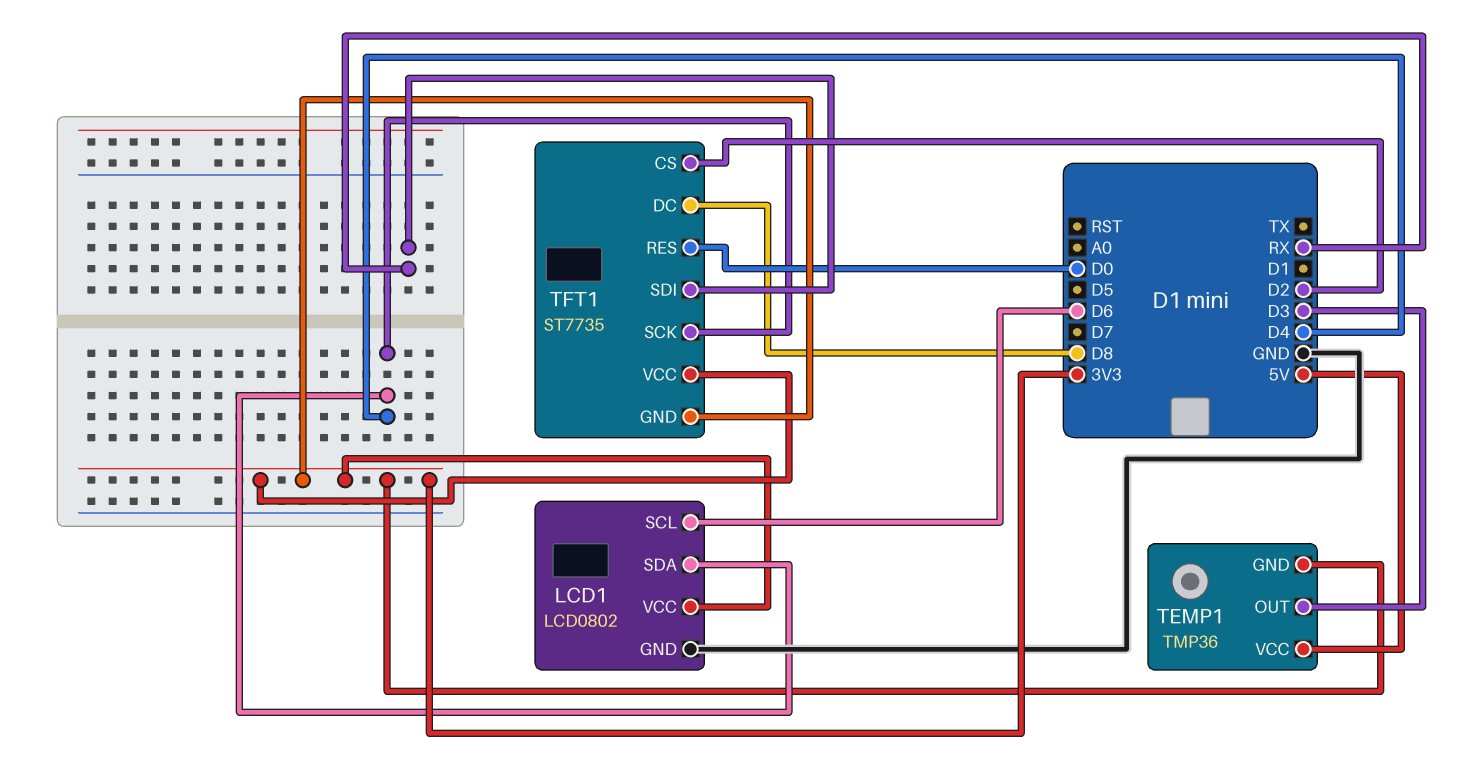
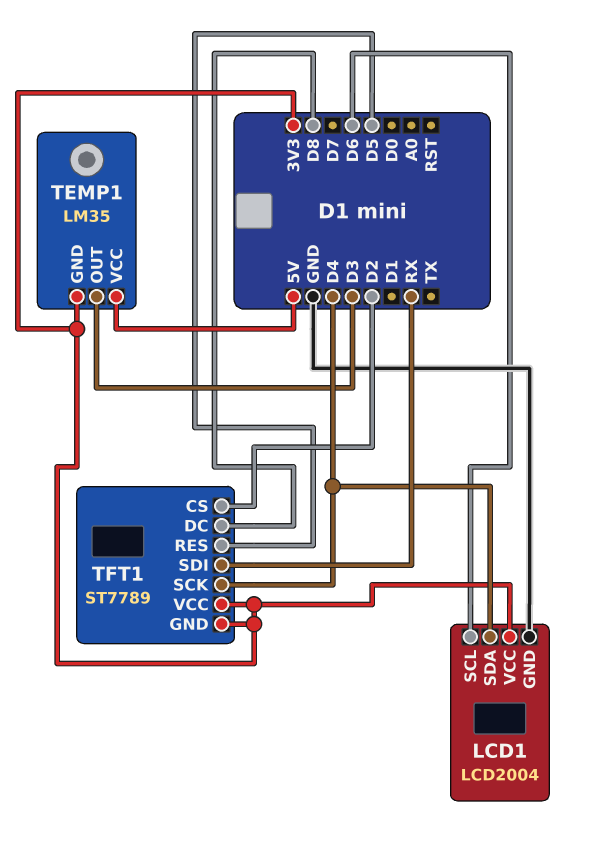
LCD1: LCD0802 -> LCD2004
TEMP1: TMP36 -> LM35
TFT1: ST7735 -> ST7789
TFT1 pin RES: D0 -> D5

